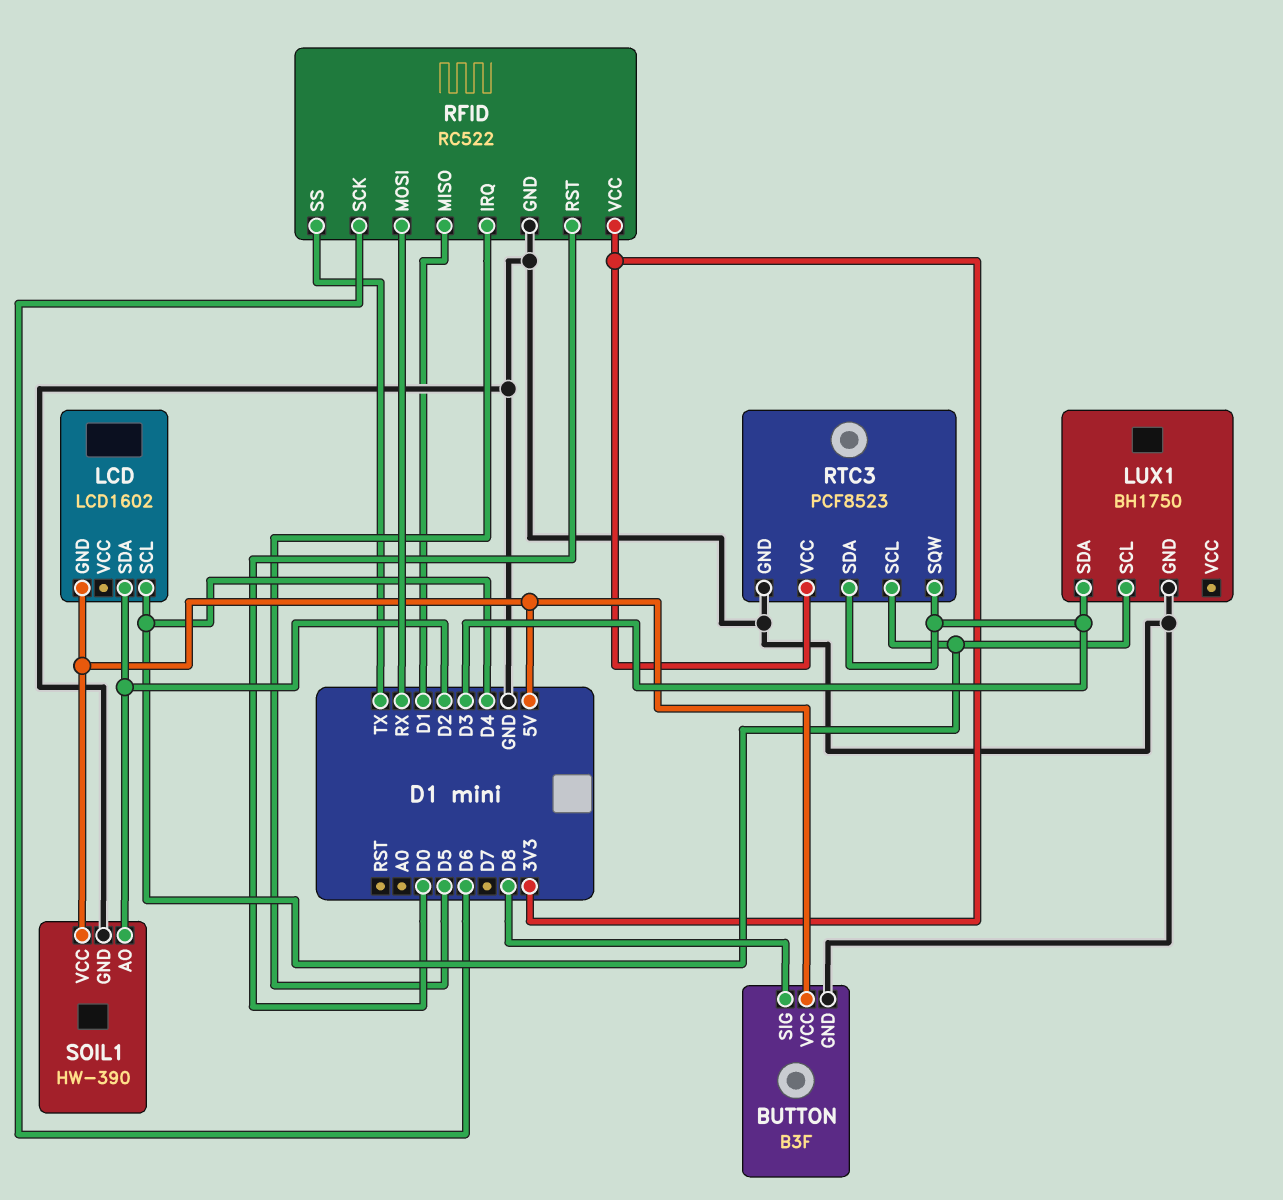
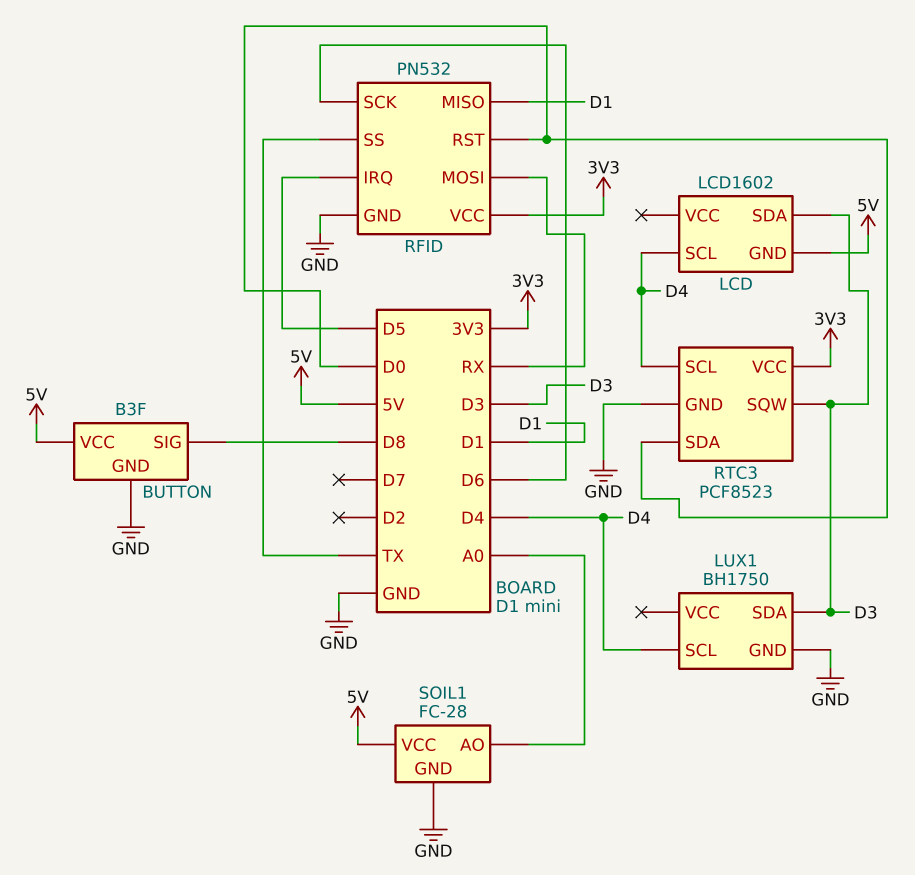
LCD pin SDA: D2 -> D3
RFID: RC522 -> PN532
RTC3 pin SDA: D3 -> D0
SOIL1: HW-390 -> FC-28
SOIL1 pin AO: D2 -> A0

